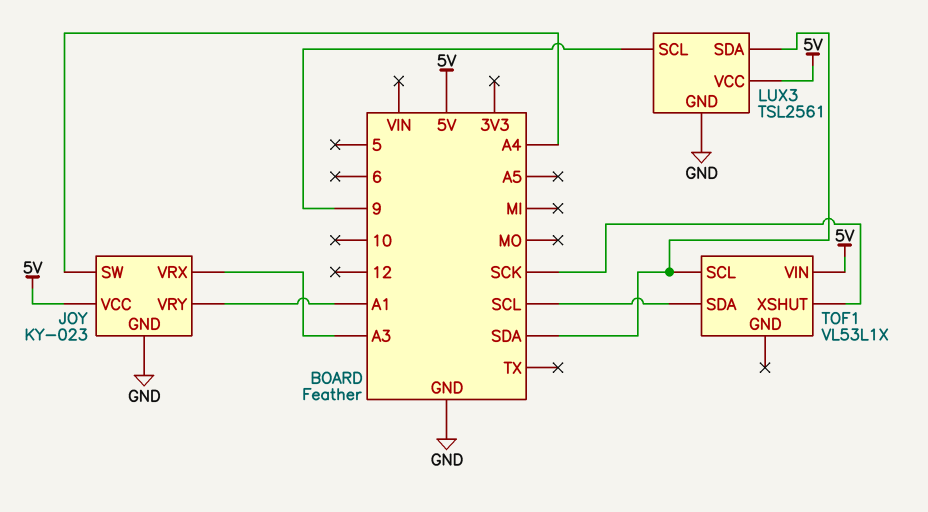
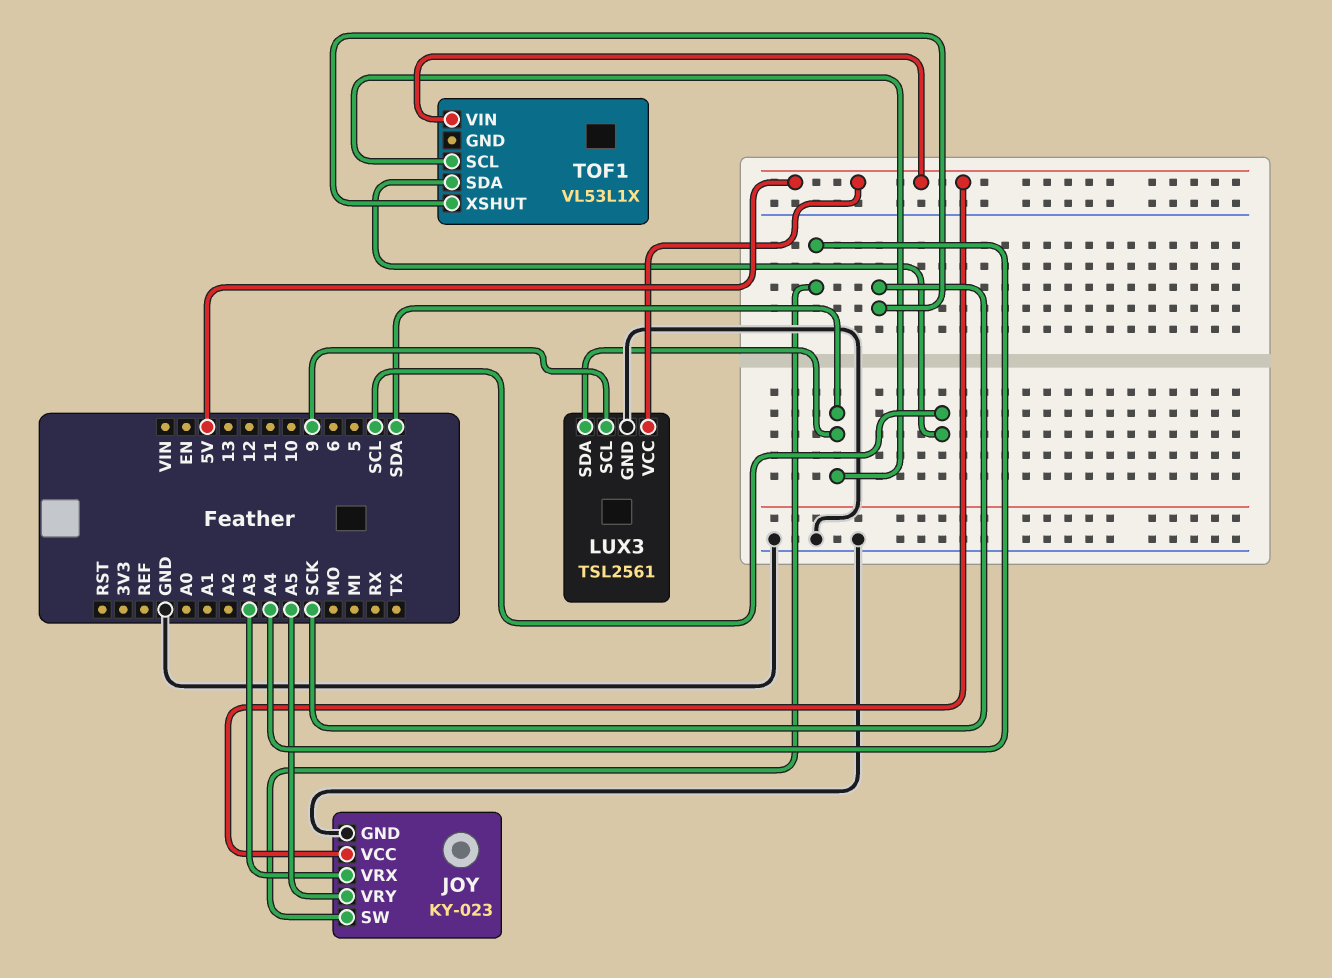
JOY pin VRY: A1 -> A5

